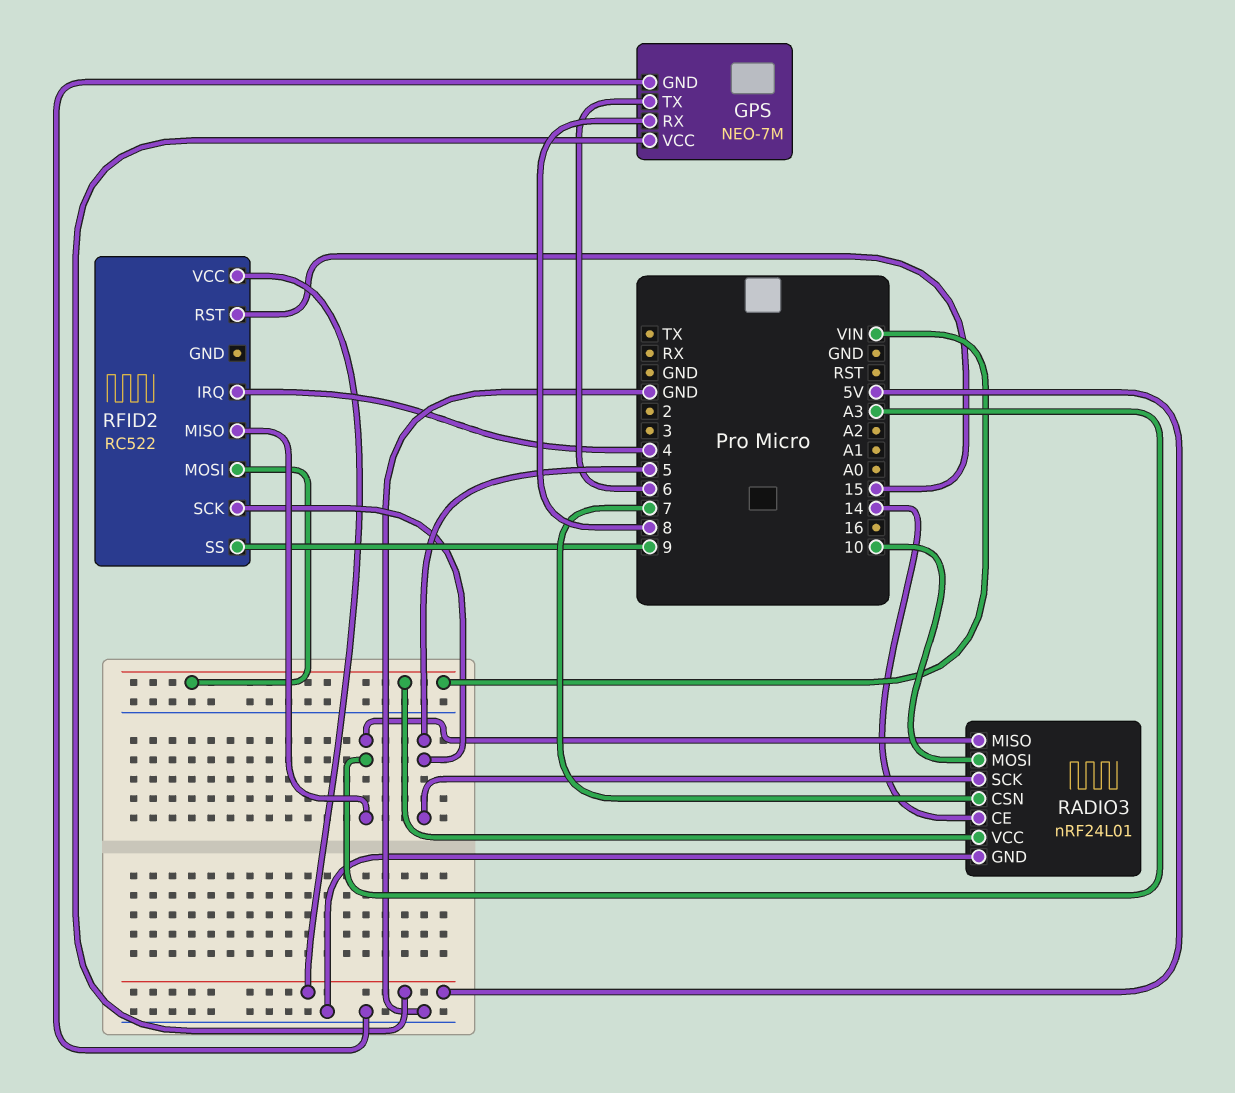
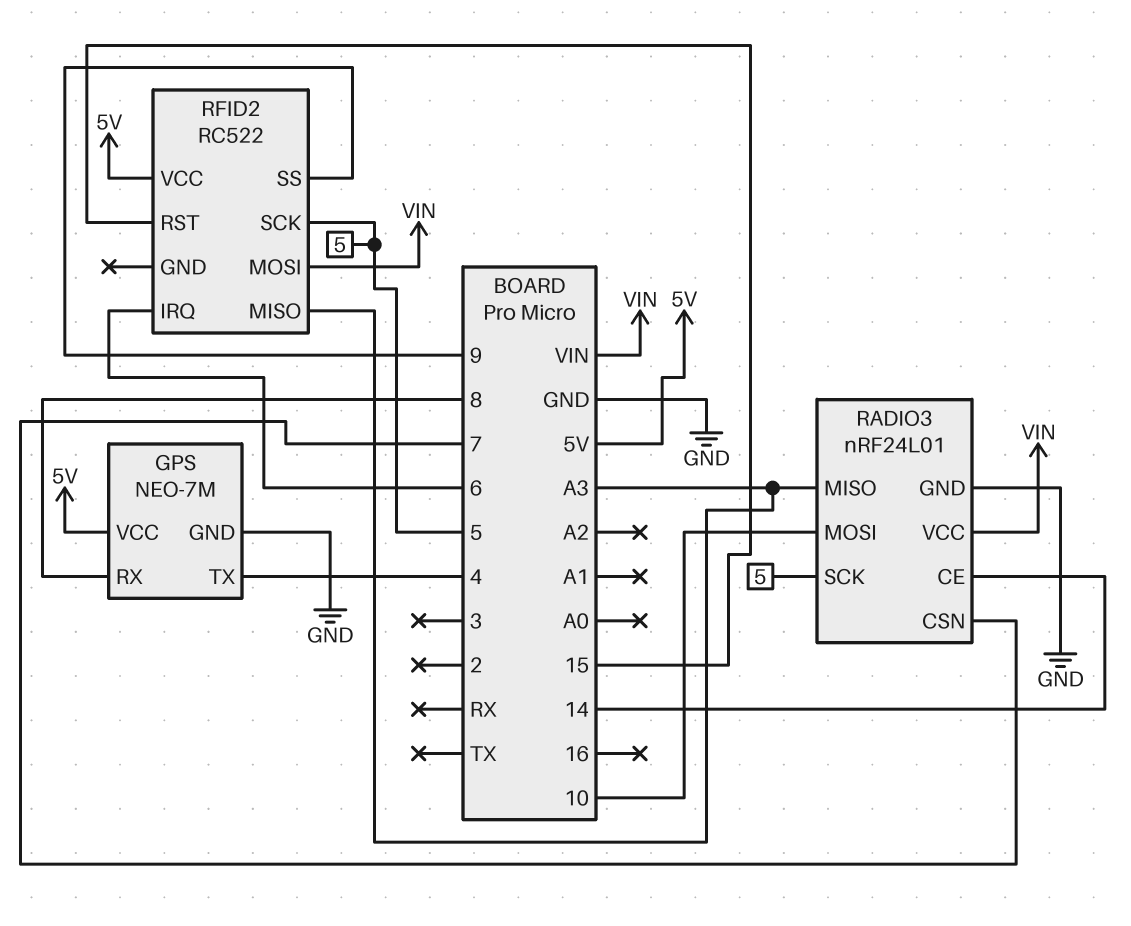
GPS pin TX: 6 -> 4
RFID2 pin IRQ: 4 -> 6

